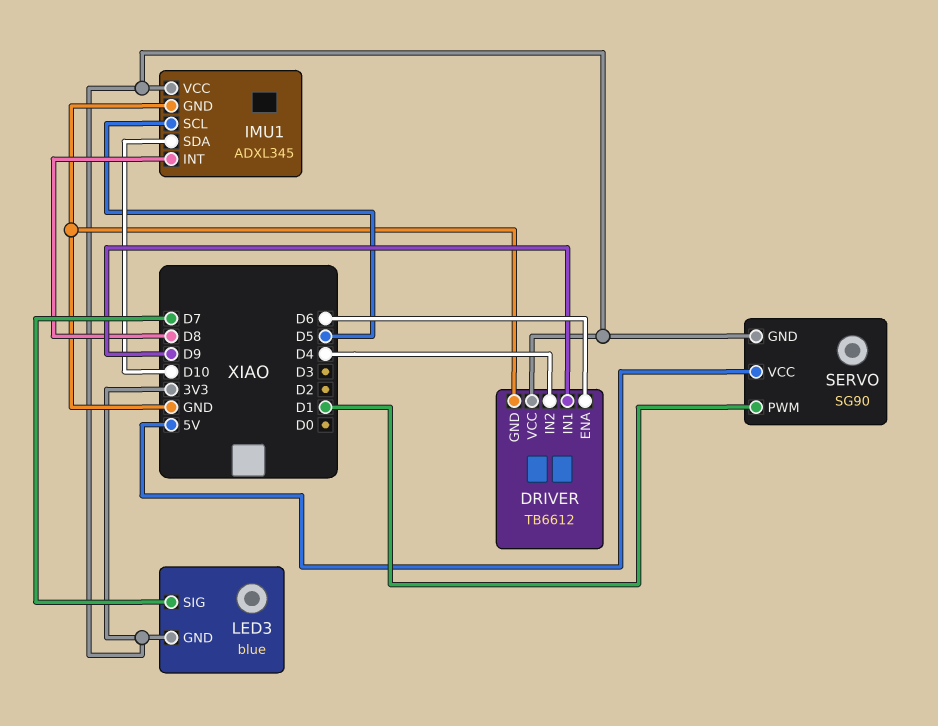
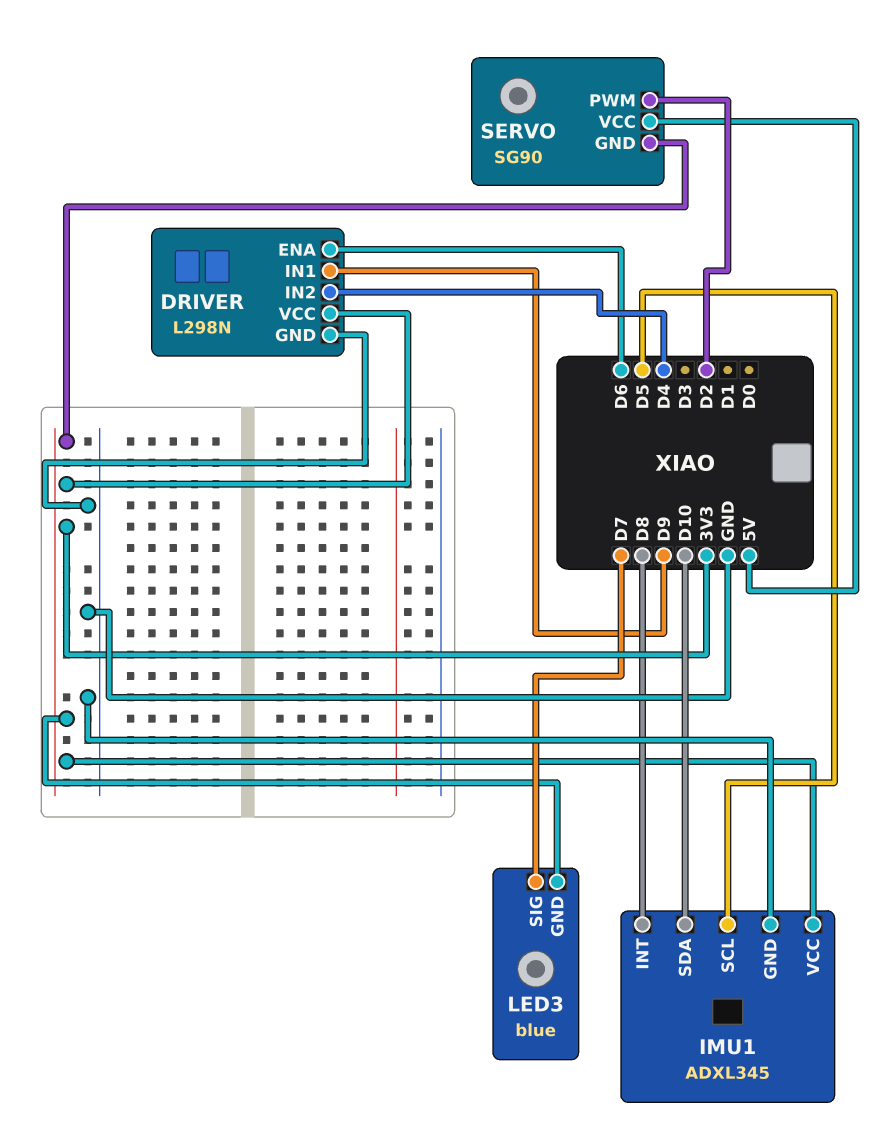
DRIVER: TB6612 -> L298N
SERVO pin PWM: D1 -> D2

